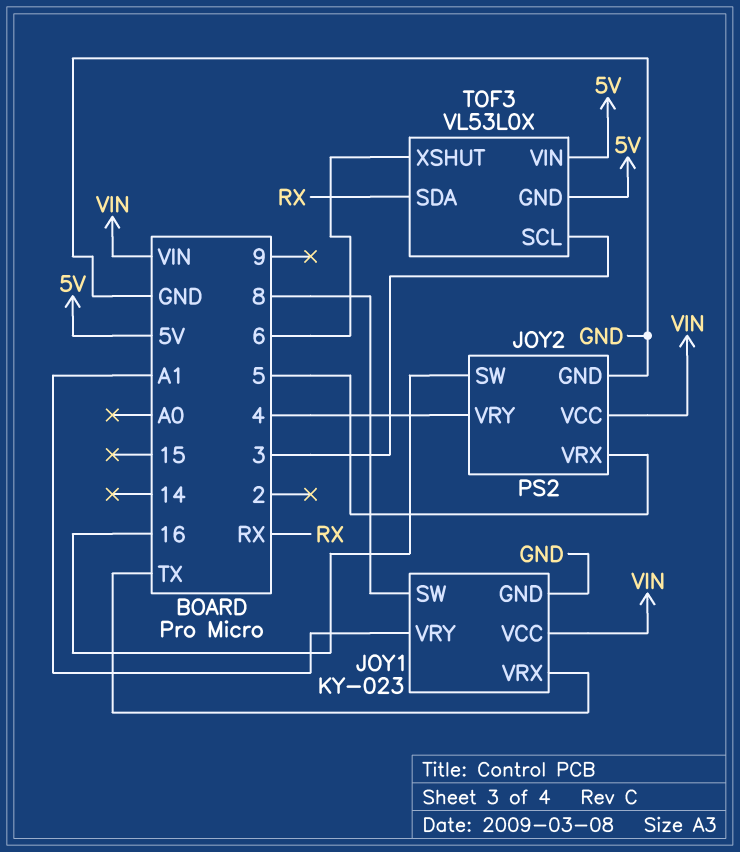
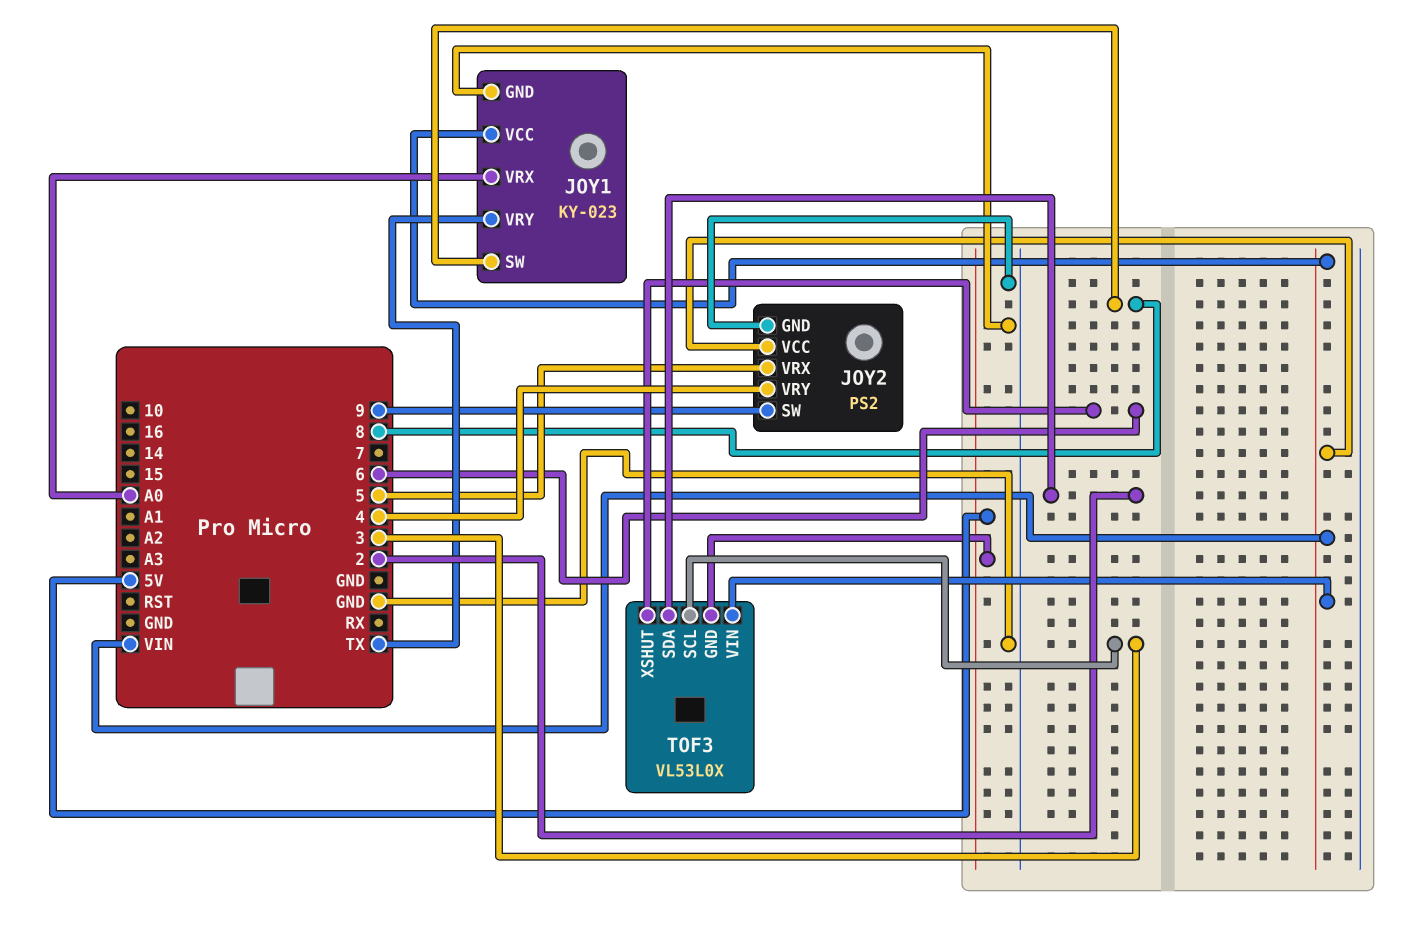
JOY1 pin VRX: TX -> A0
JOY1 pin VRY: A1 -> TX
JOY2 pin SW: 16 -> 9
TOF3 pin SDA: RX -> 2
TOF3 pin VIN: 5V -> VIN

